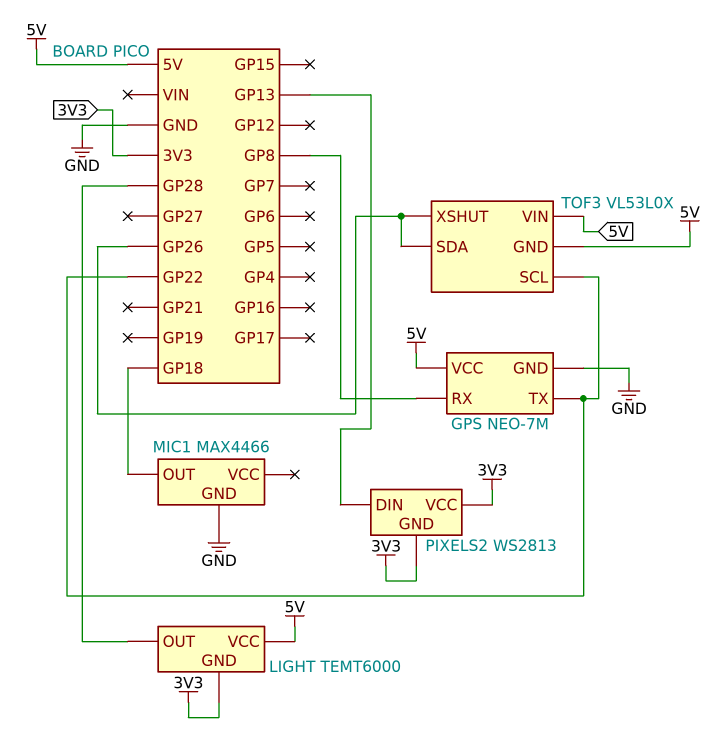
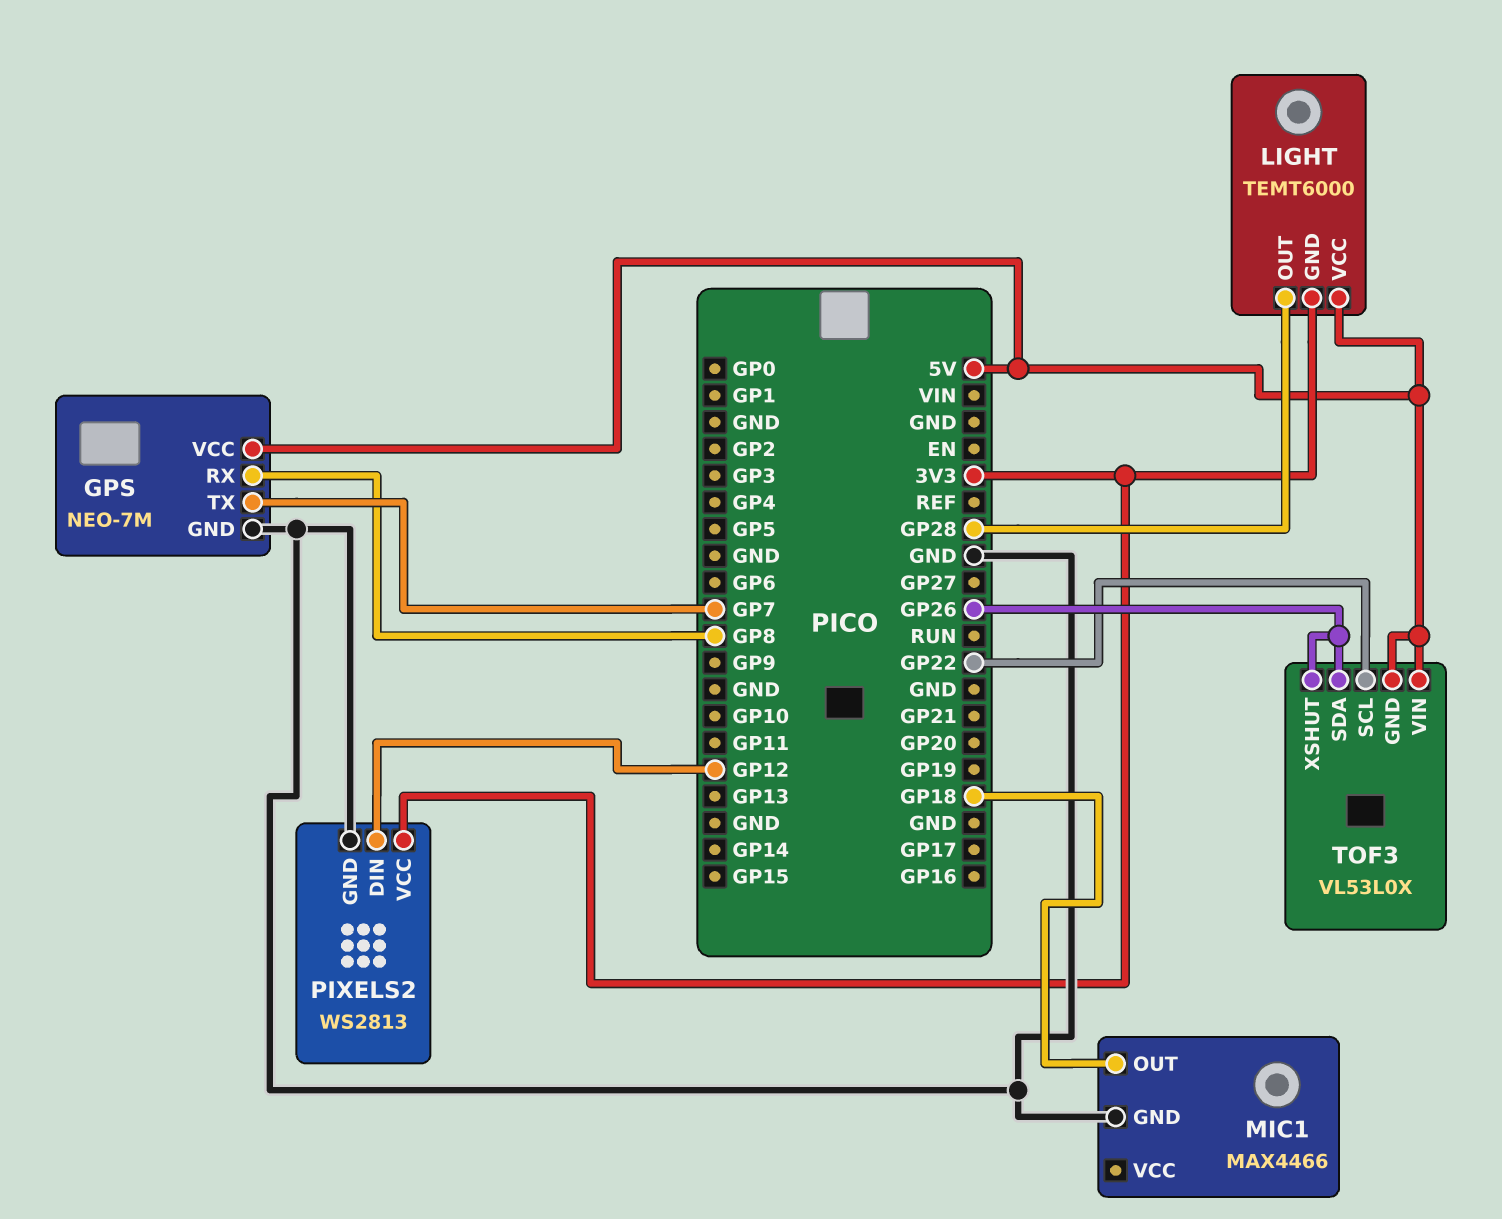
GPS pin TX: GP22 -> GP7
PIXELS2 pin DIN: GP13 -> GP12
PIXELS2 pin GND: 3V3 -> GND

